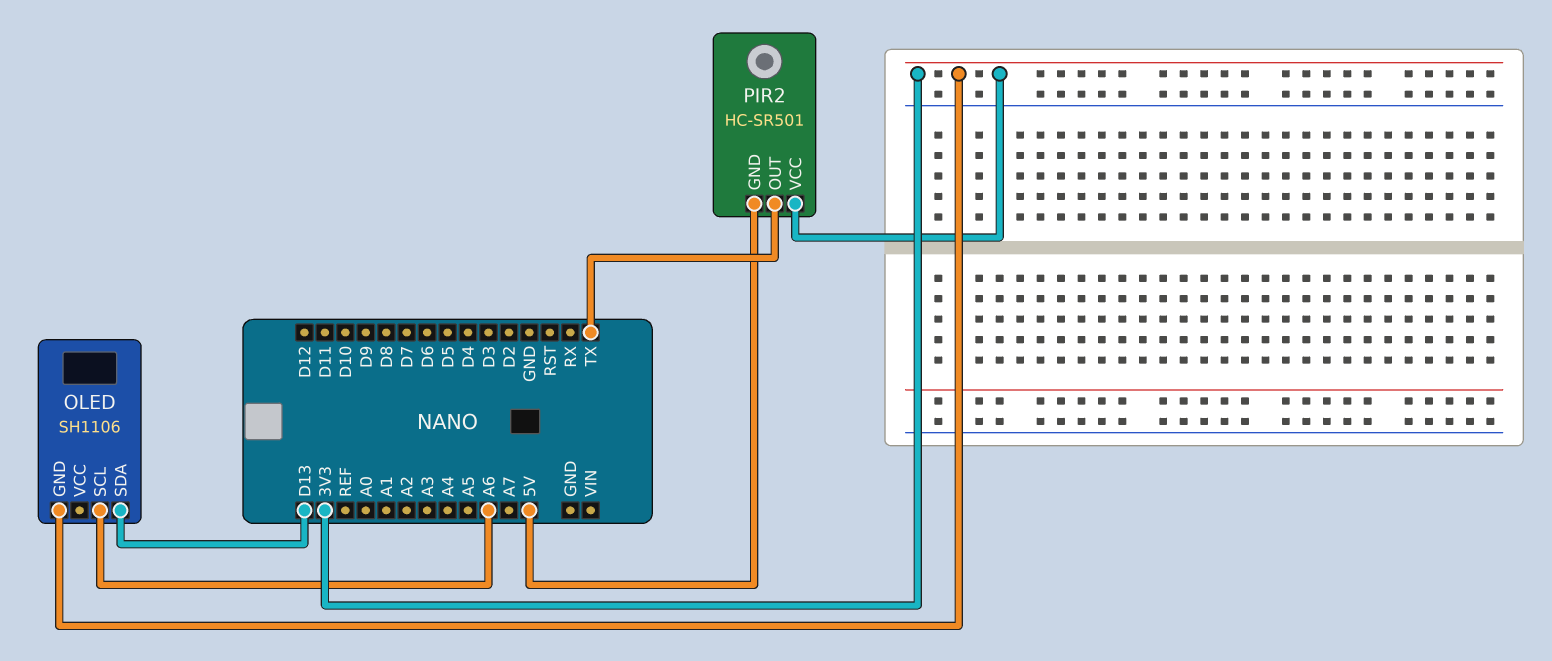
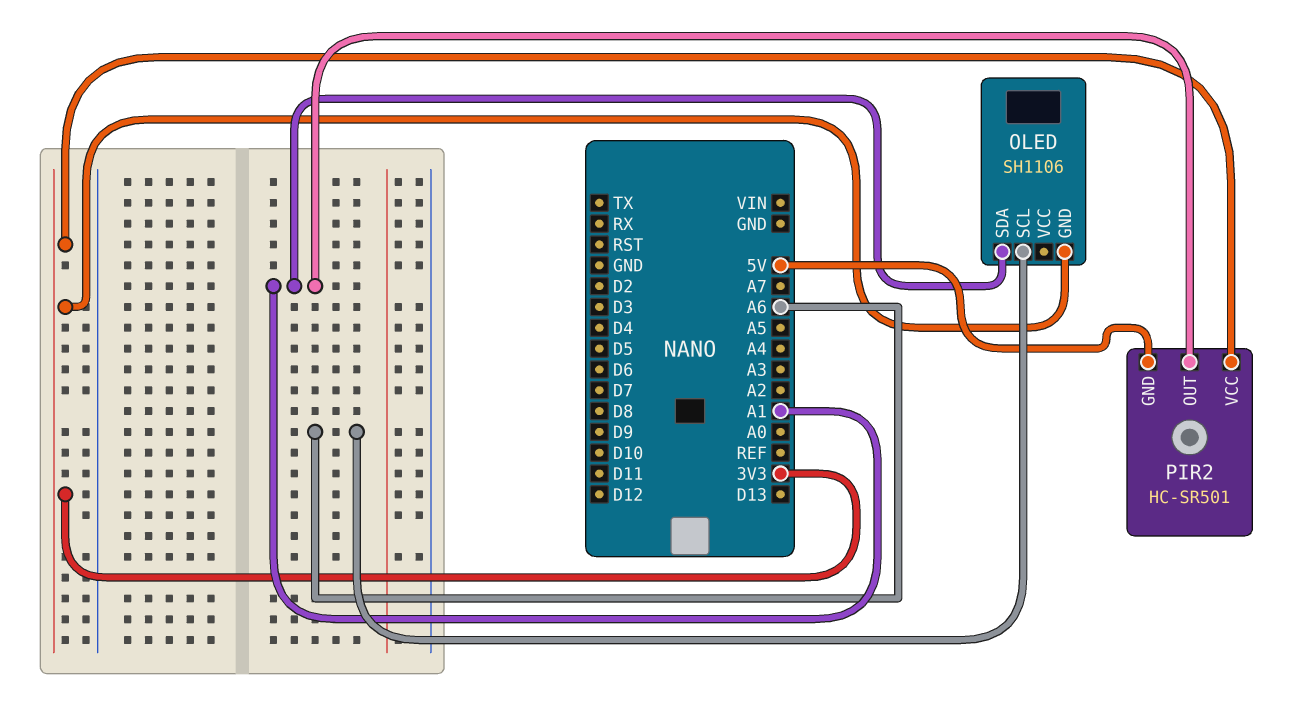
OLED pin SDA: D13 -> A1
PIR2 pin OUT: TX -> A1

